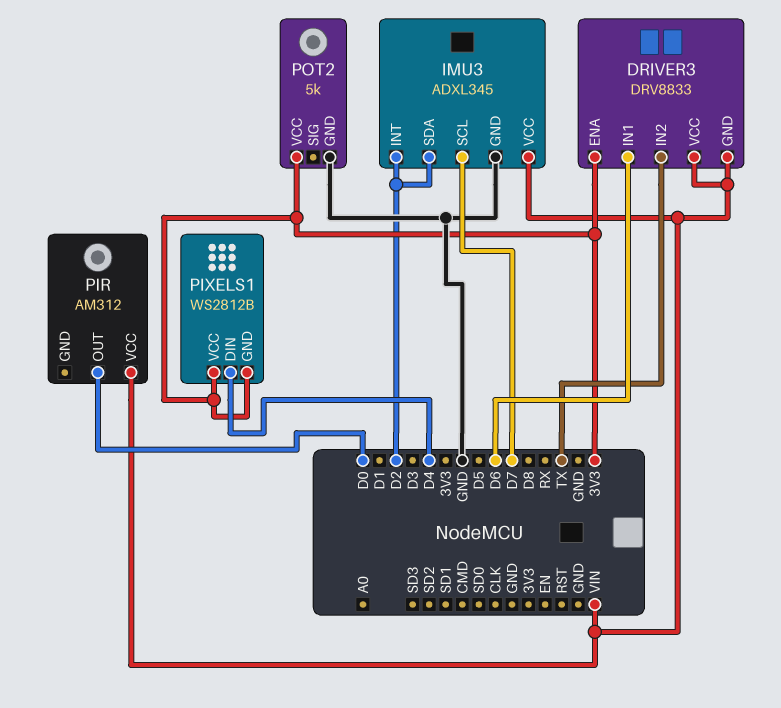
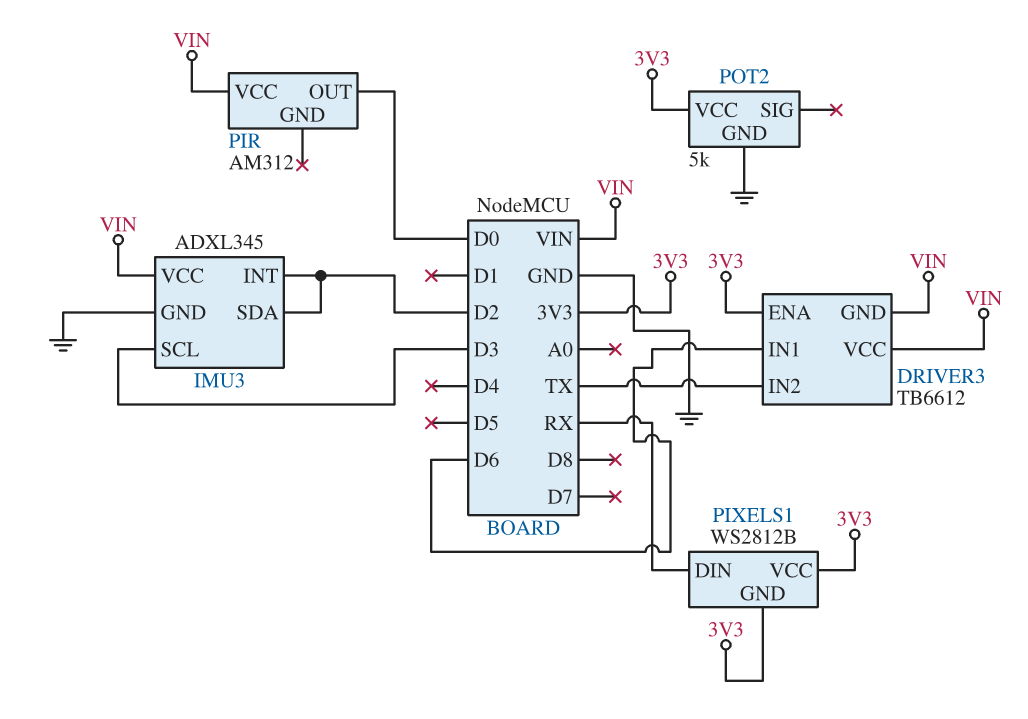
DRIVER3: DRV8833 -> TB6612
IMU3 pin SCL: D7 -> D3
PIXELS1 pin DIN: D4 -> RX

